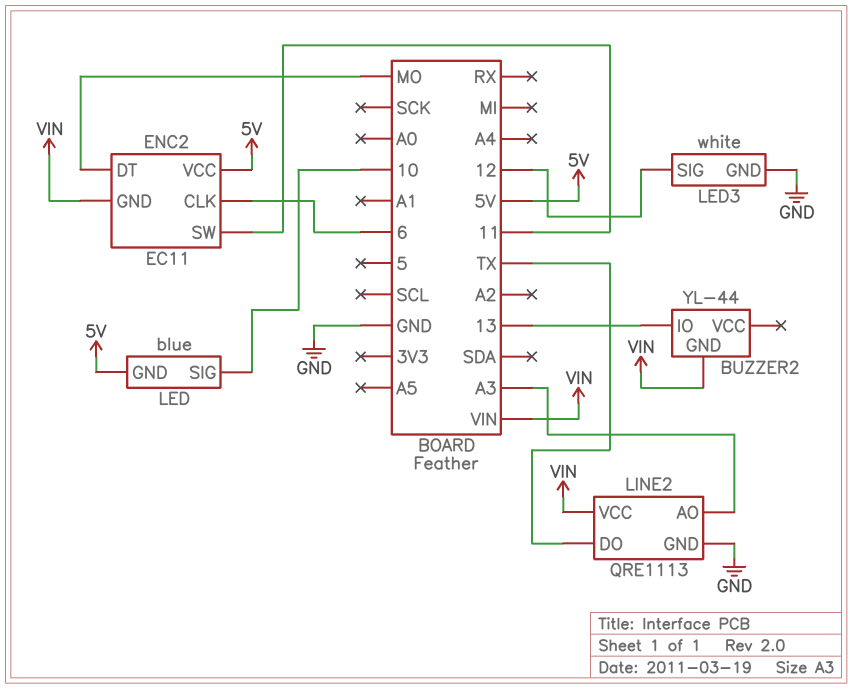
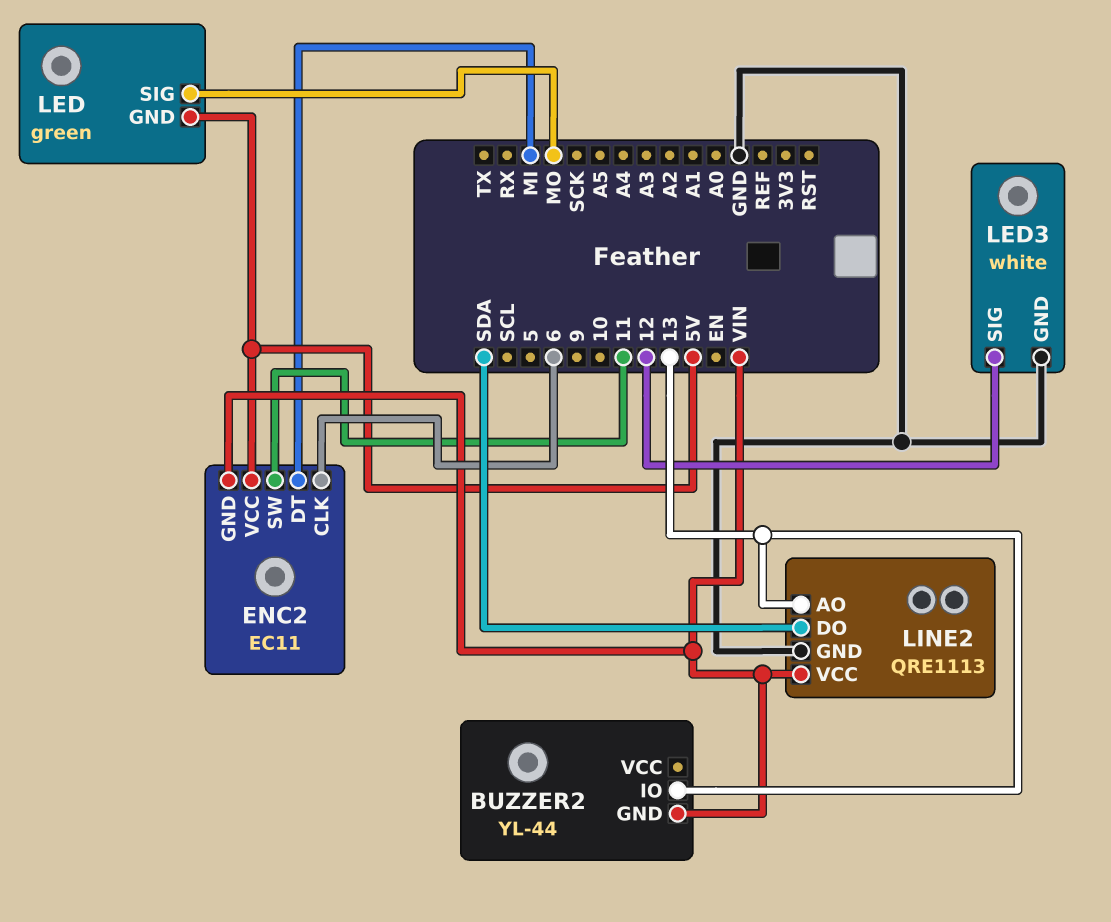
ENC2 pin DT: MO -> MI
LED: blue -> green
LED pin SIG: 10 -> MO
LINE2 pin AO: A3 -> 13
LINE2 pin DO: TX -> SDA

